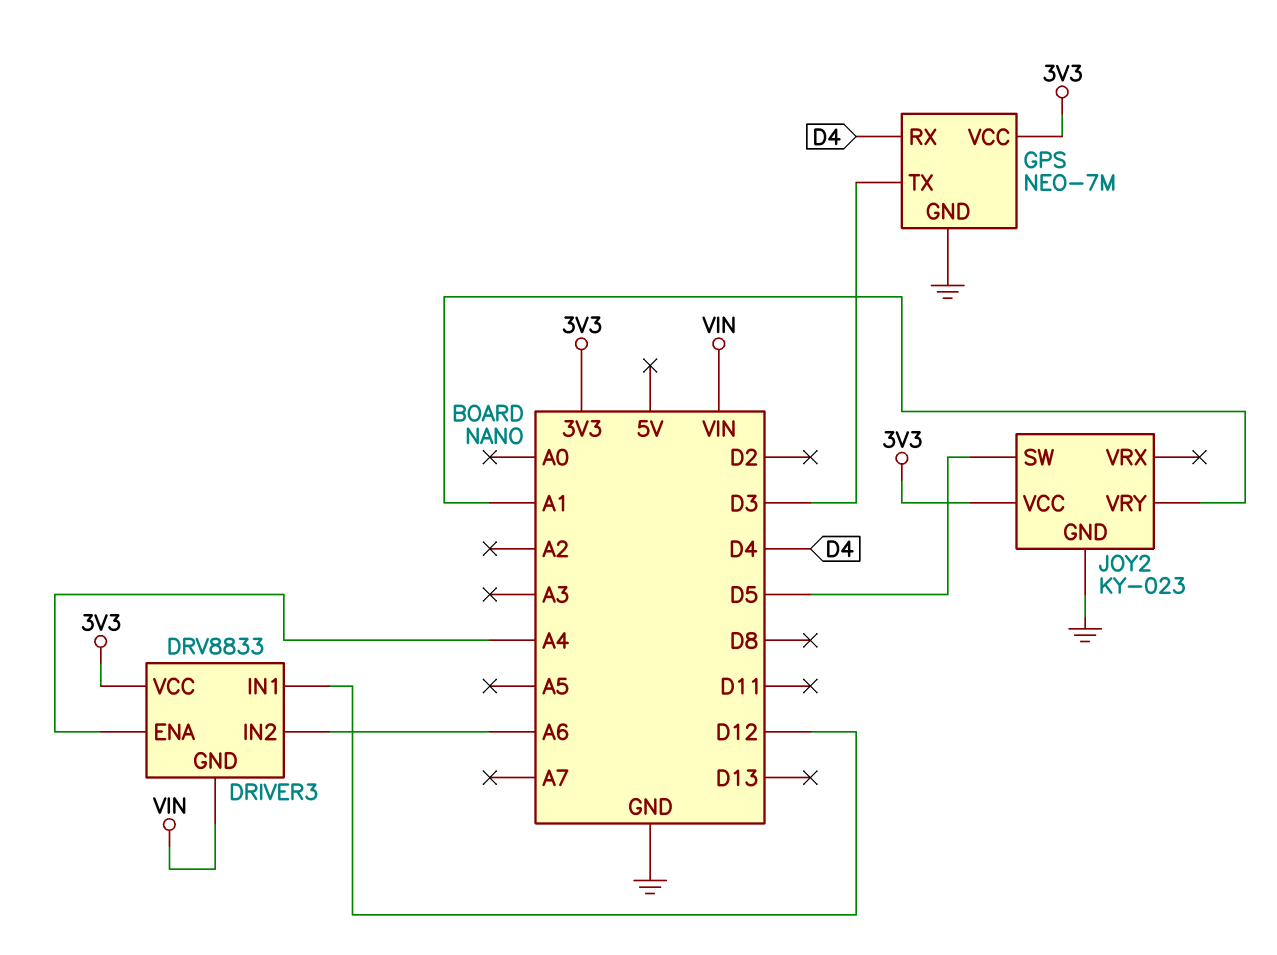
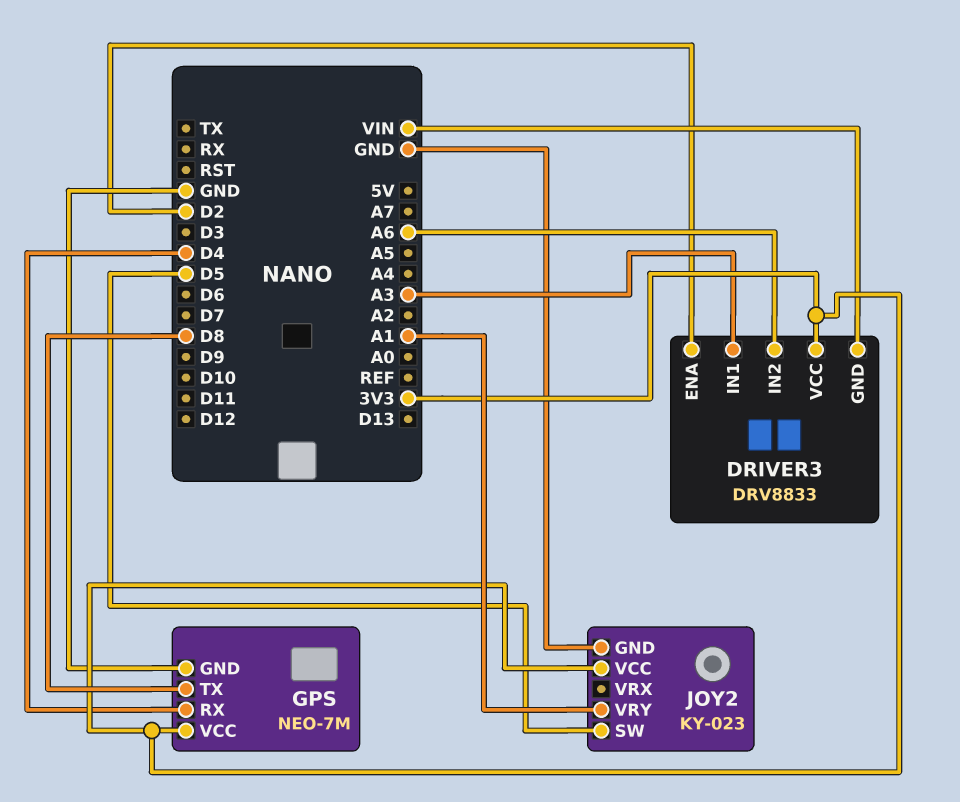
DRIVER3 pin ENA: A4 -> D2
DRIVER3 pin IN1: D12 -> A3
GPS pin TX: D3 -> D8

